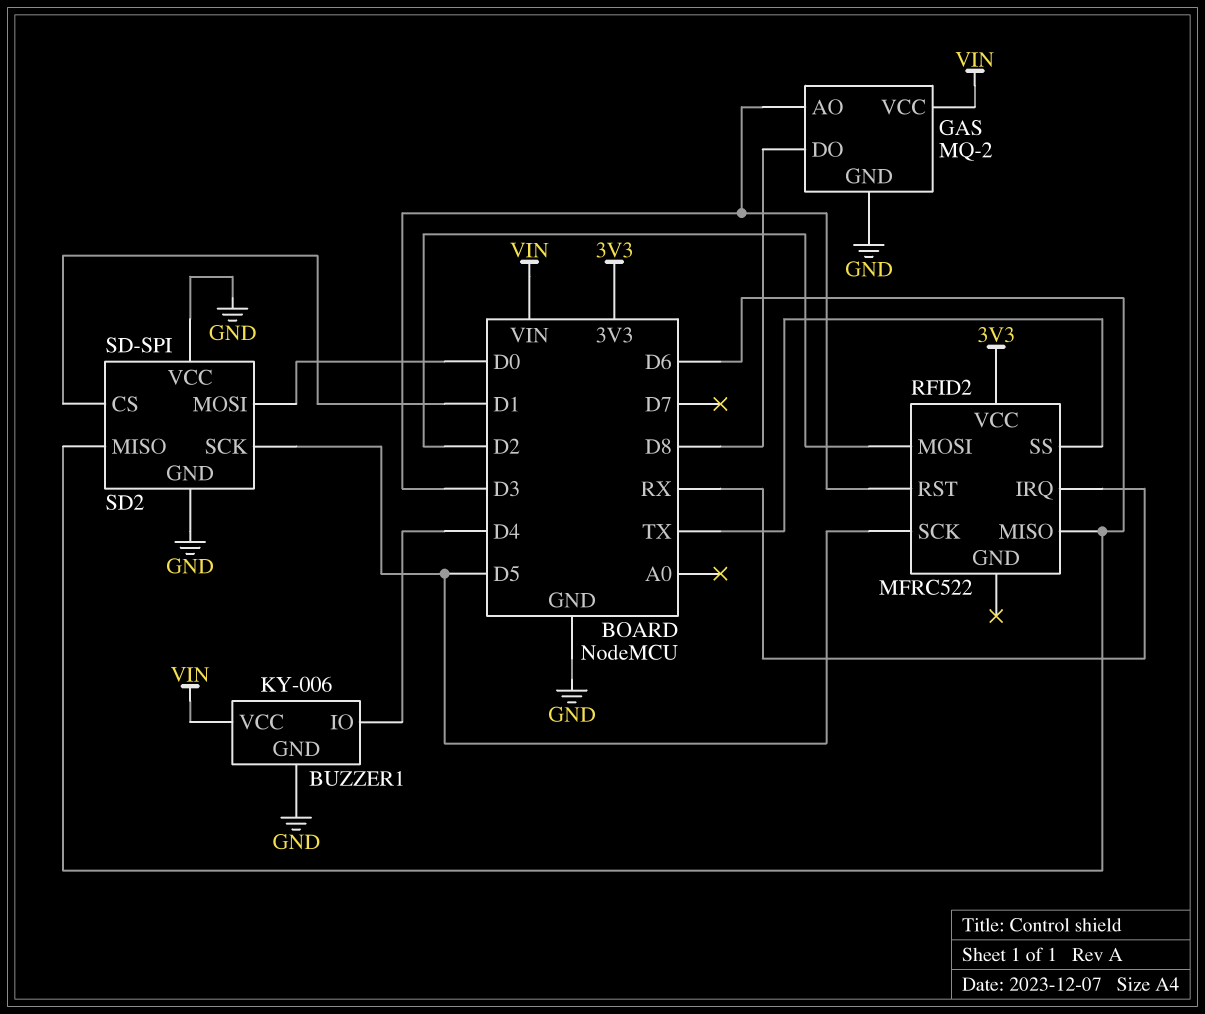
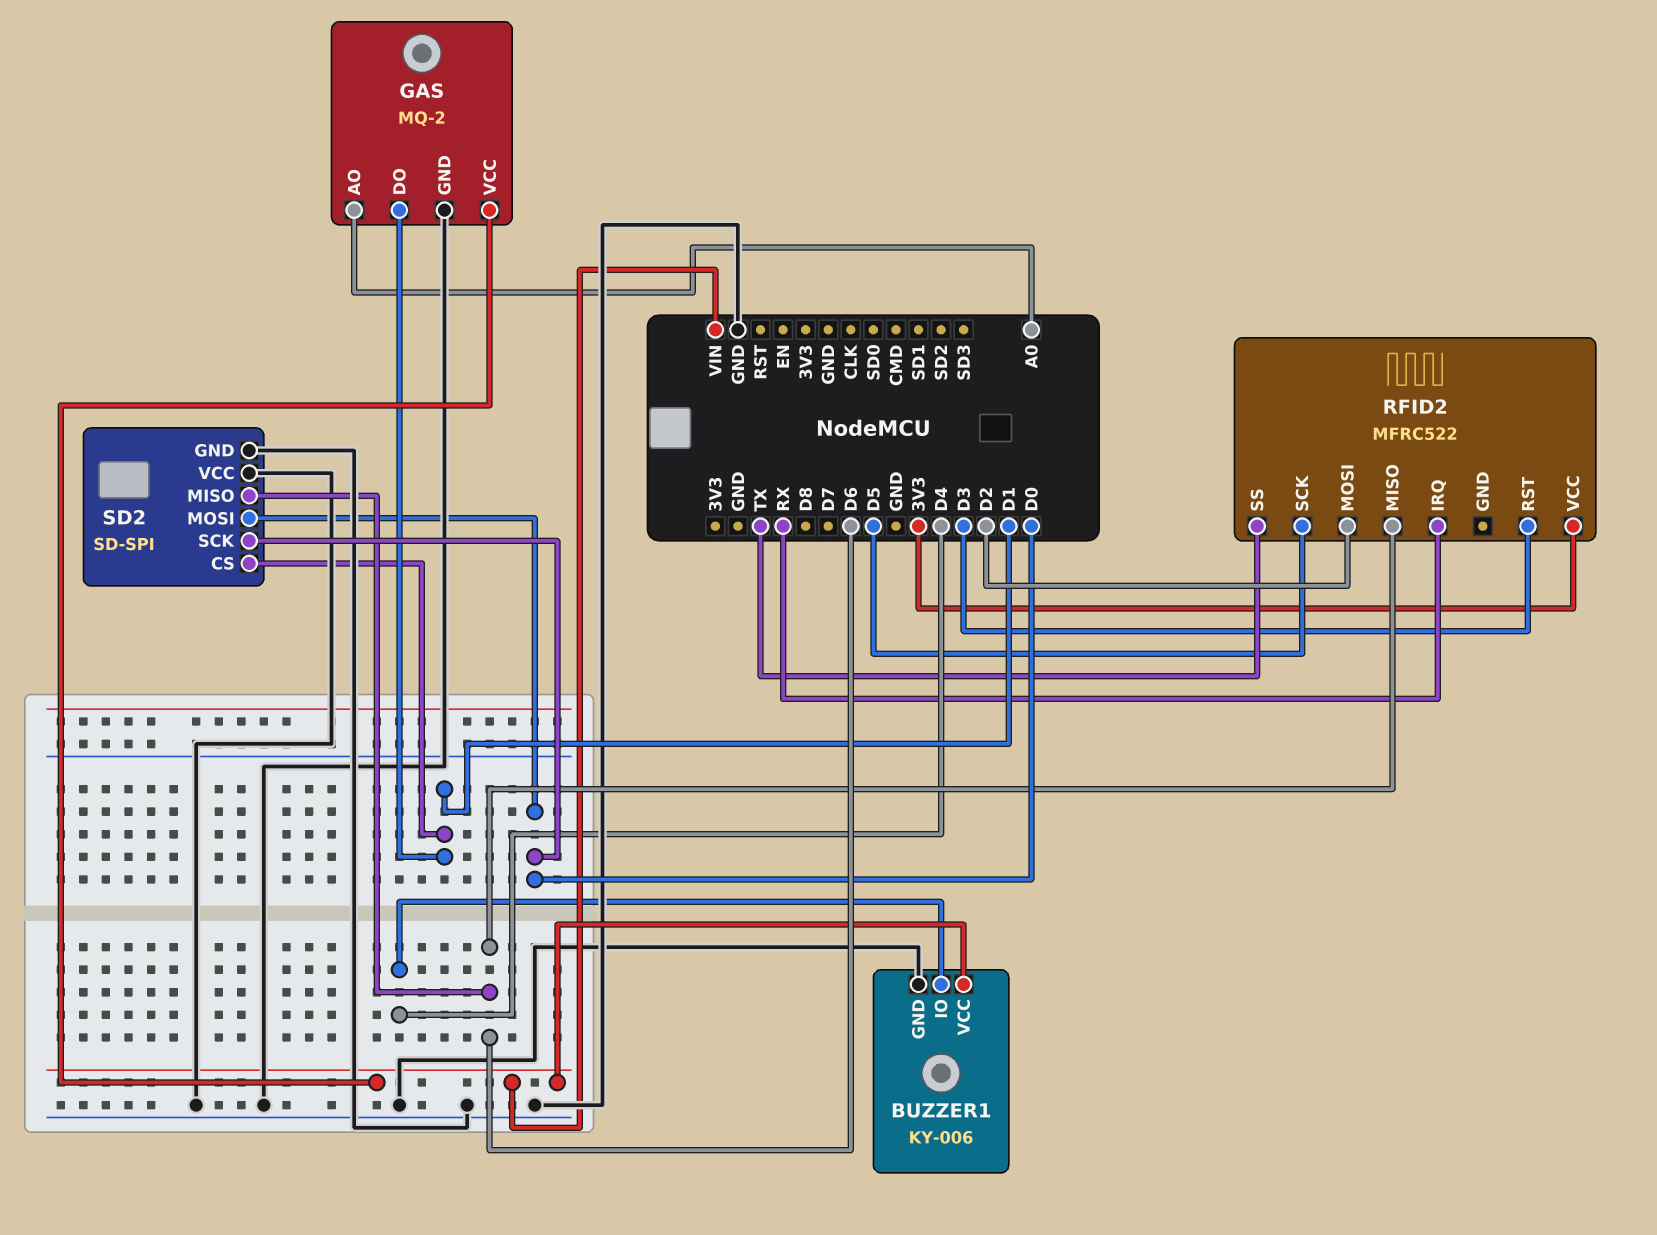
GAS pin AO: D3 -> A0
GAS pin DO: D8 -> D1
SD2 pin SCK: D5 -> D0

